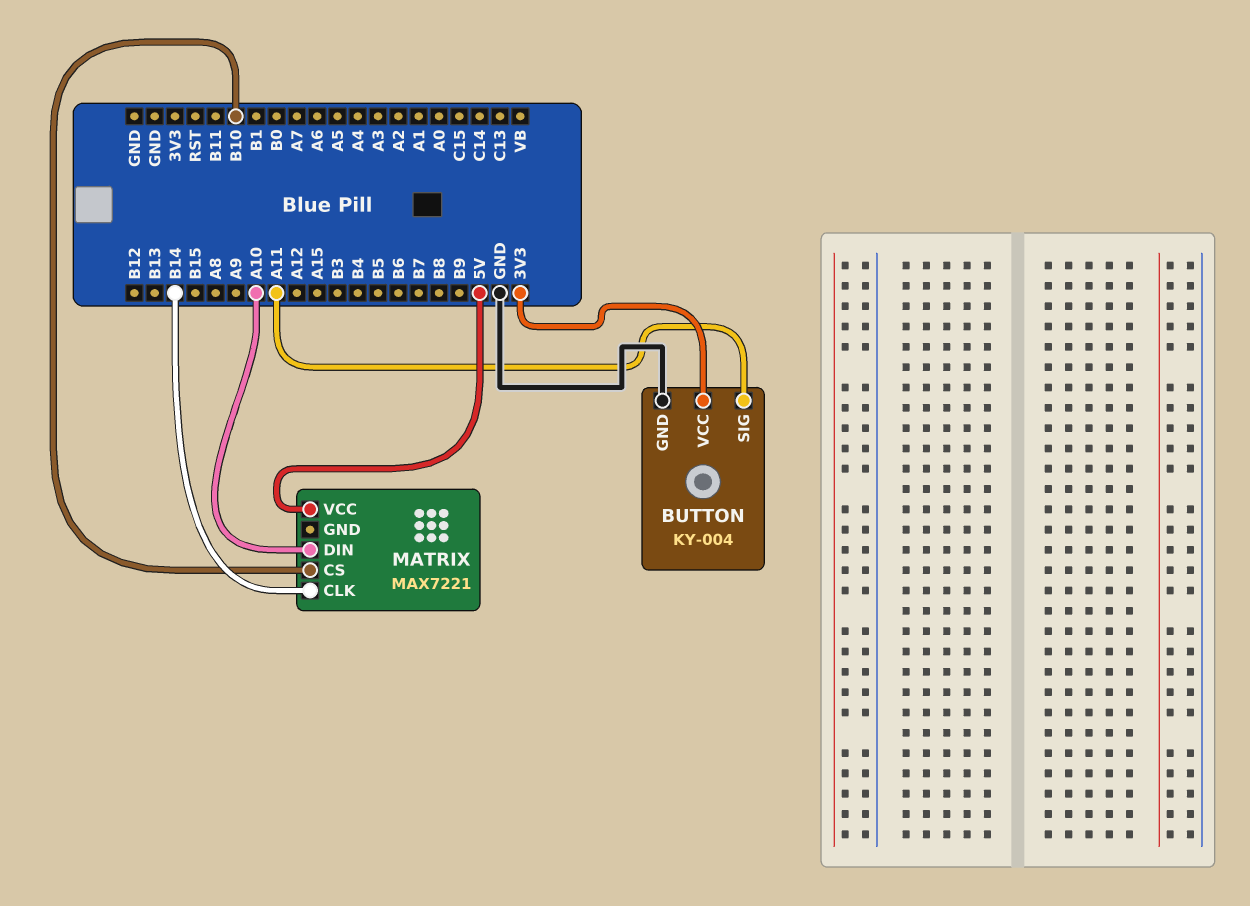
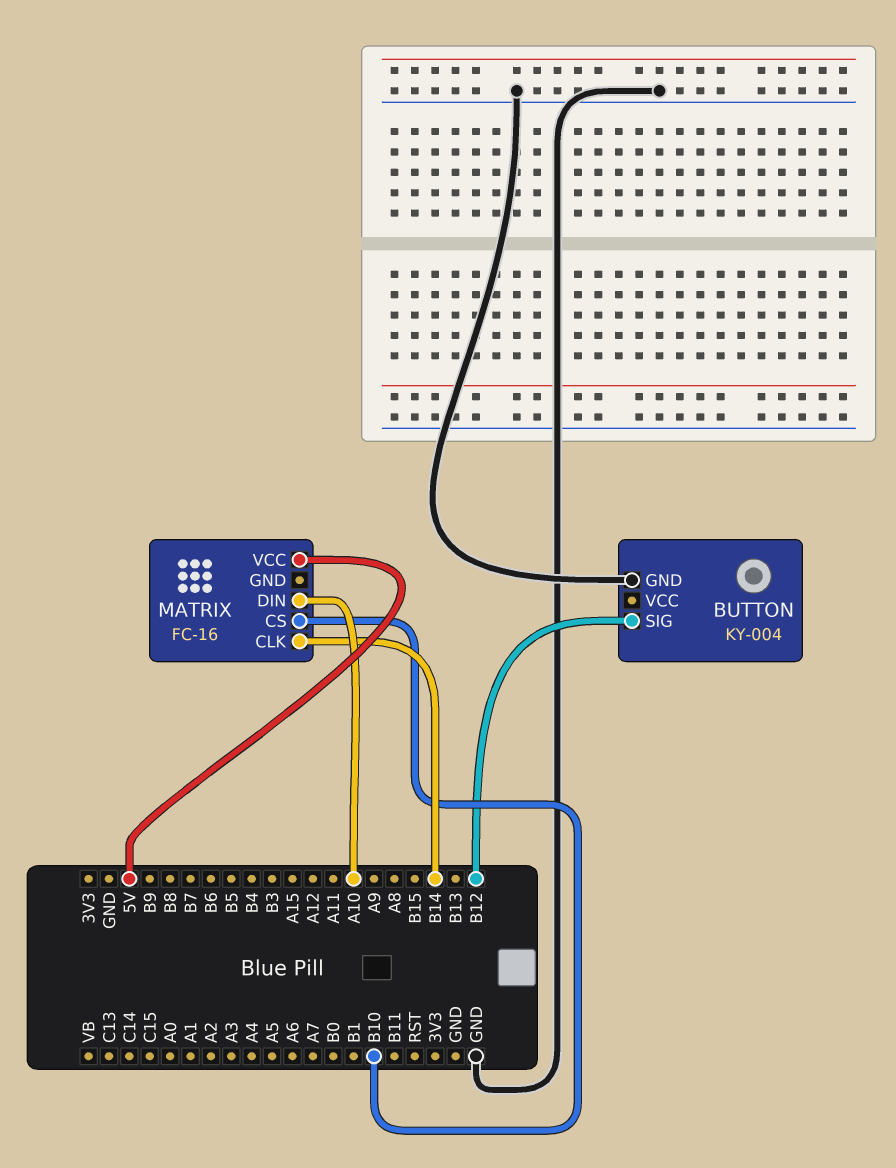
BUTTON pin SIG: A11 -> B12
BUTTON pin VCC: 3V3 -> none
MATRIX: MAX7221 -> FC-16

